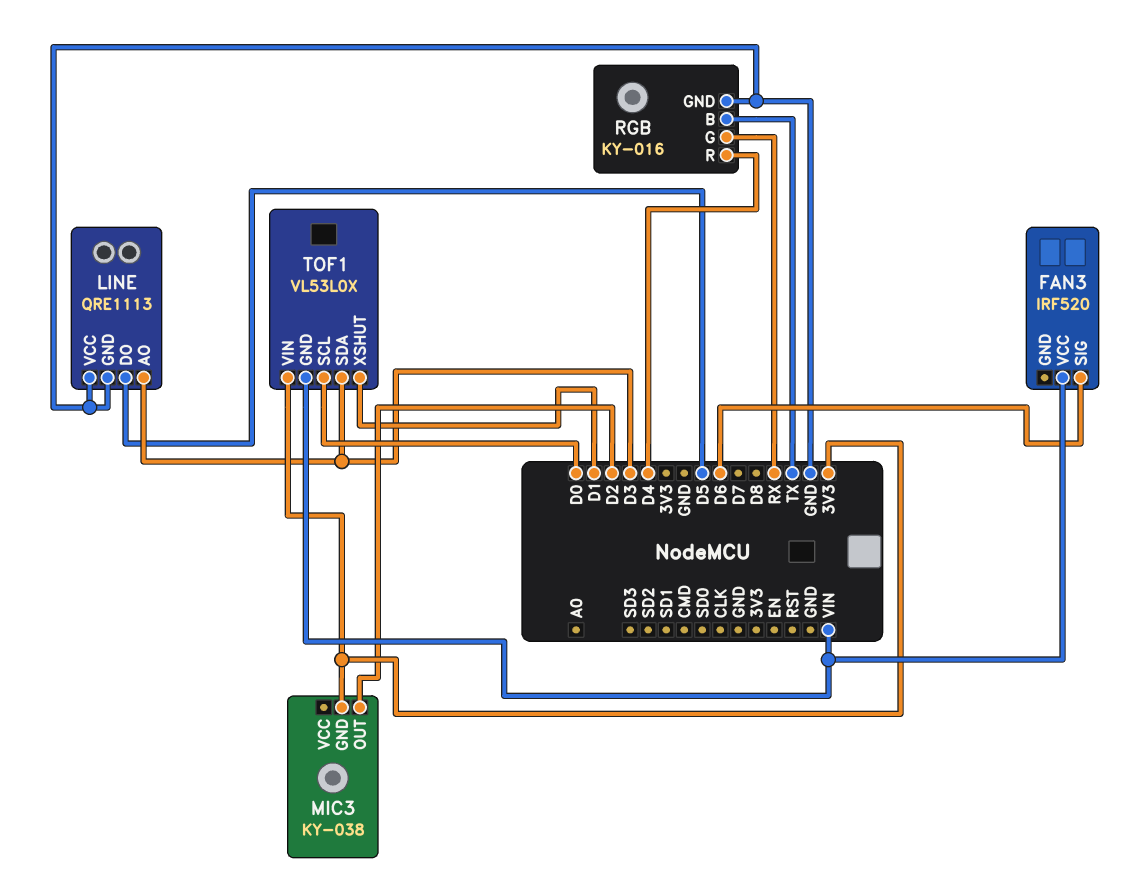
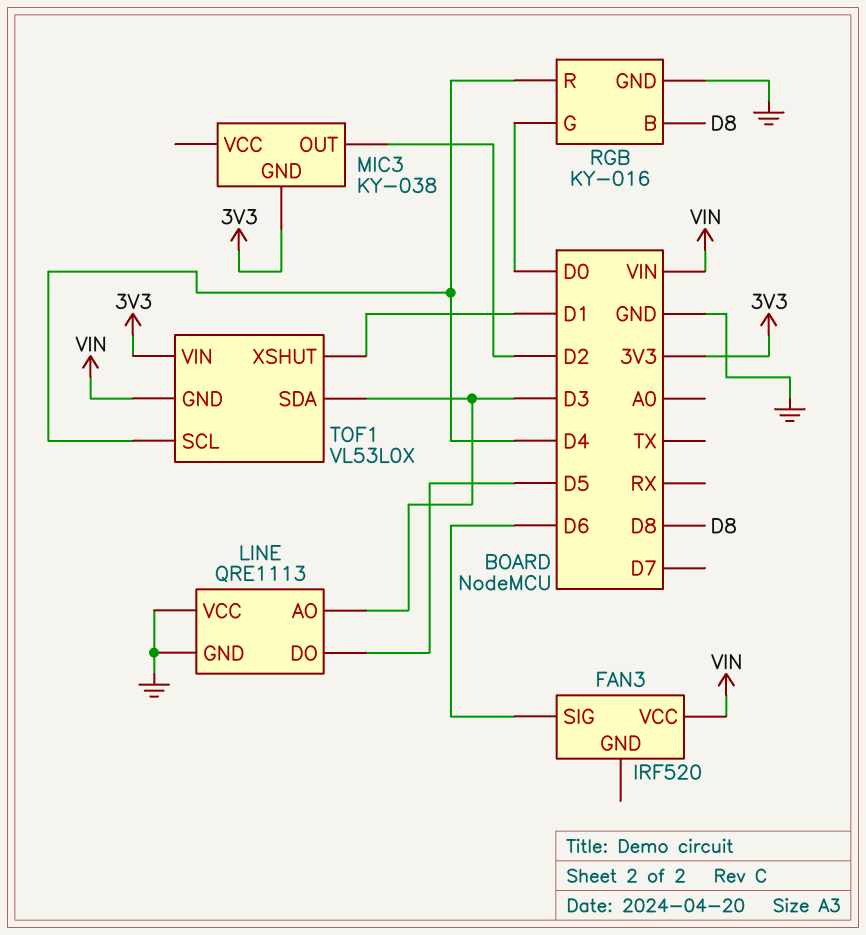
RGB pin B: TX -> D8
RGB pin G: RX -> D0
TOF1 pin SCL: D0 -> D4

